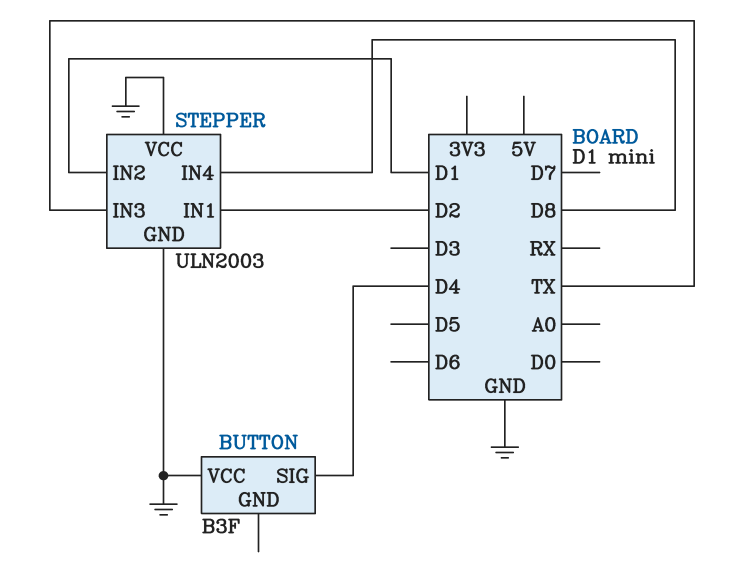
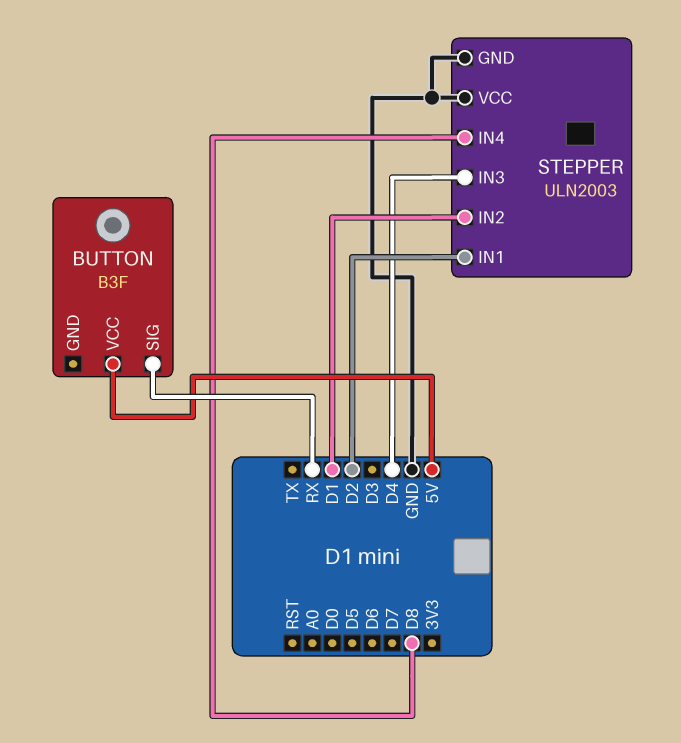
BUTTON pin SIG: D4 -> RX
BUTTON pin VCC: GND -> 5V
STEPPER pin IN3: TX -> D4

